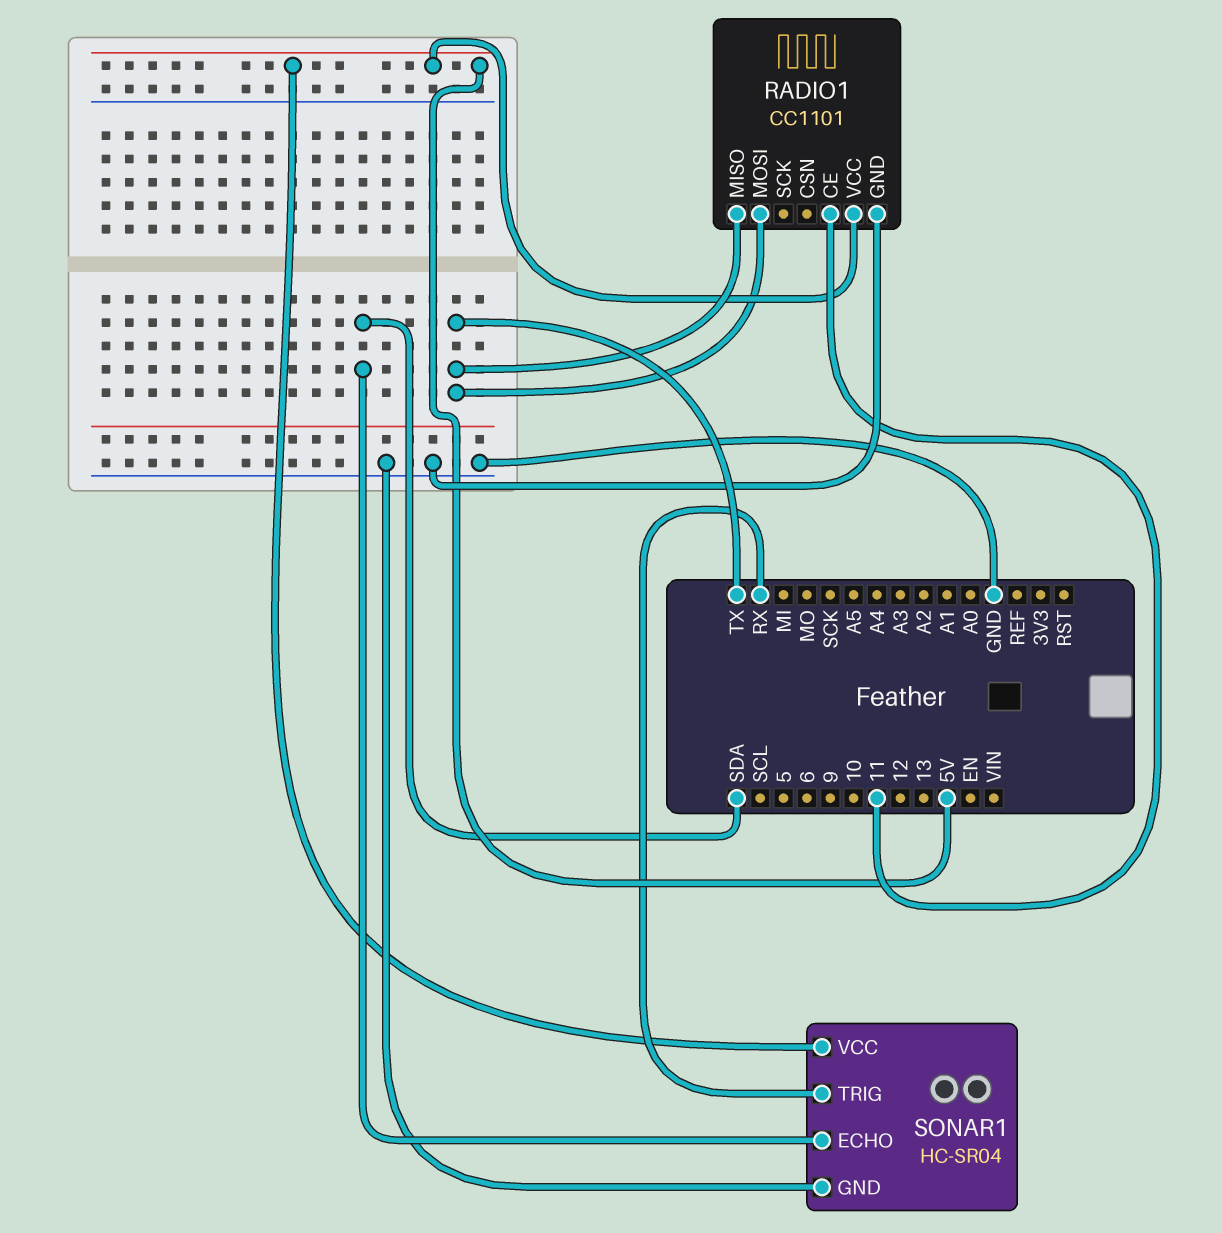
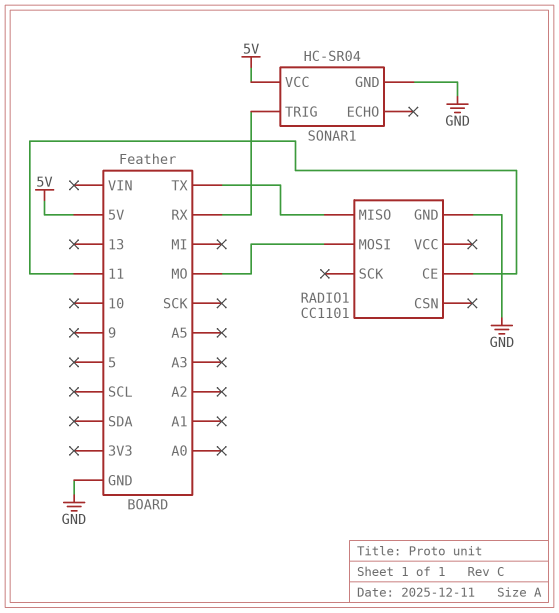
RADIO1 pin MOSI: TX -> MO
RADIO1 pin VCC: 5V -> none
SONAR1 pin ECHO: SDA -> none

